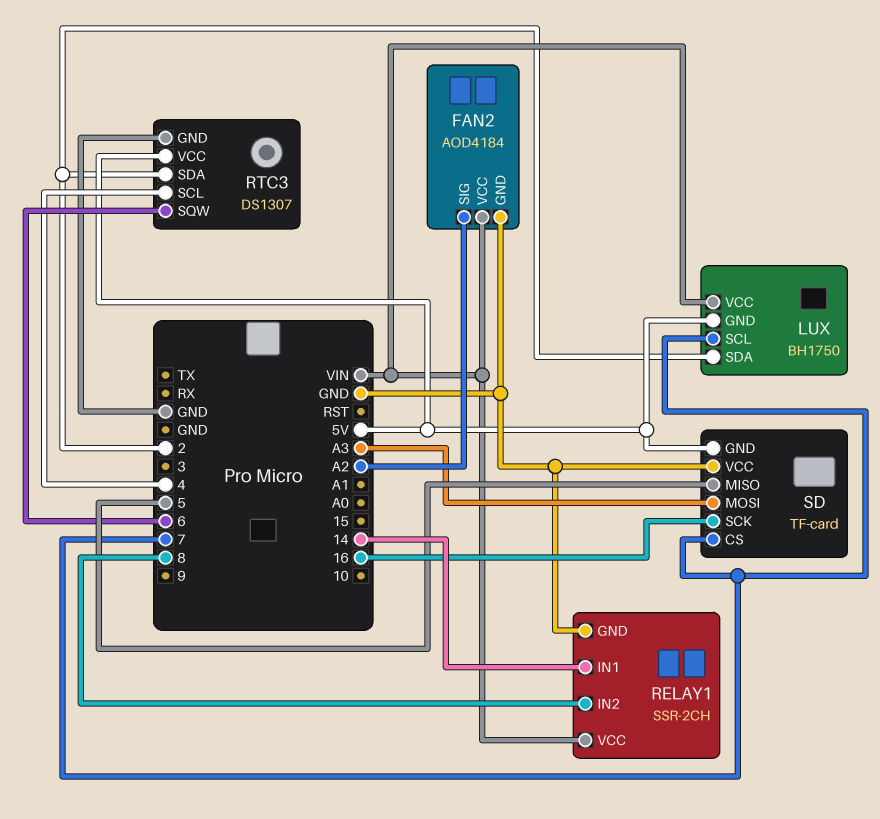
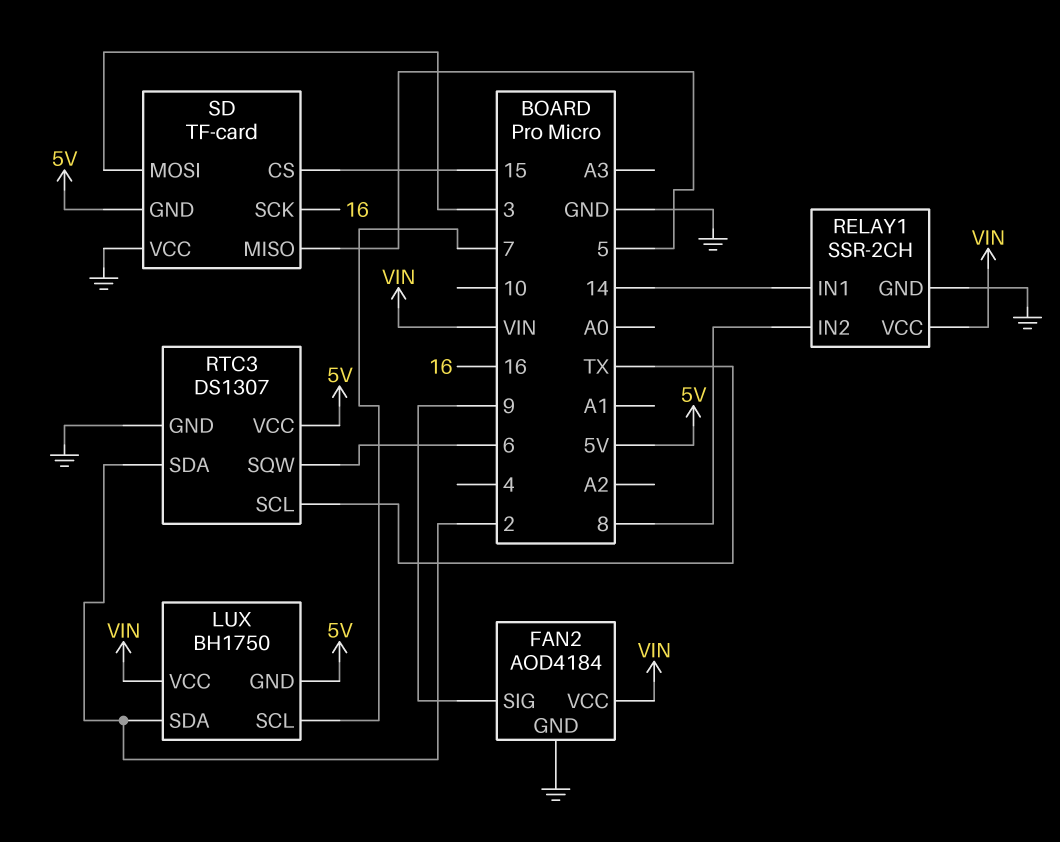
FAN2 pin SIG: A2 -> 9
RTC3 pin SCL: 4 -> TX
SD pin CS: 7 -> 15
SD pin MOSI: A3 -> 3

